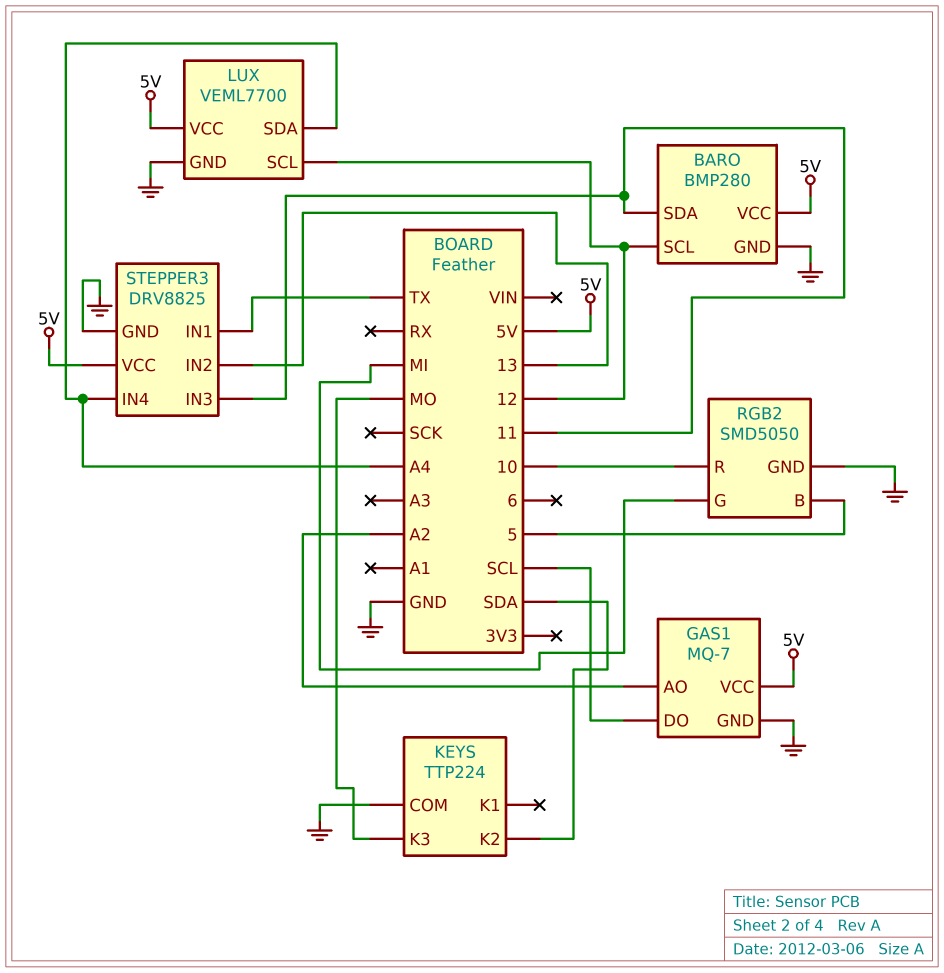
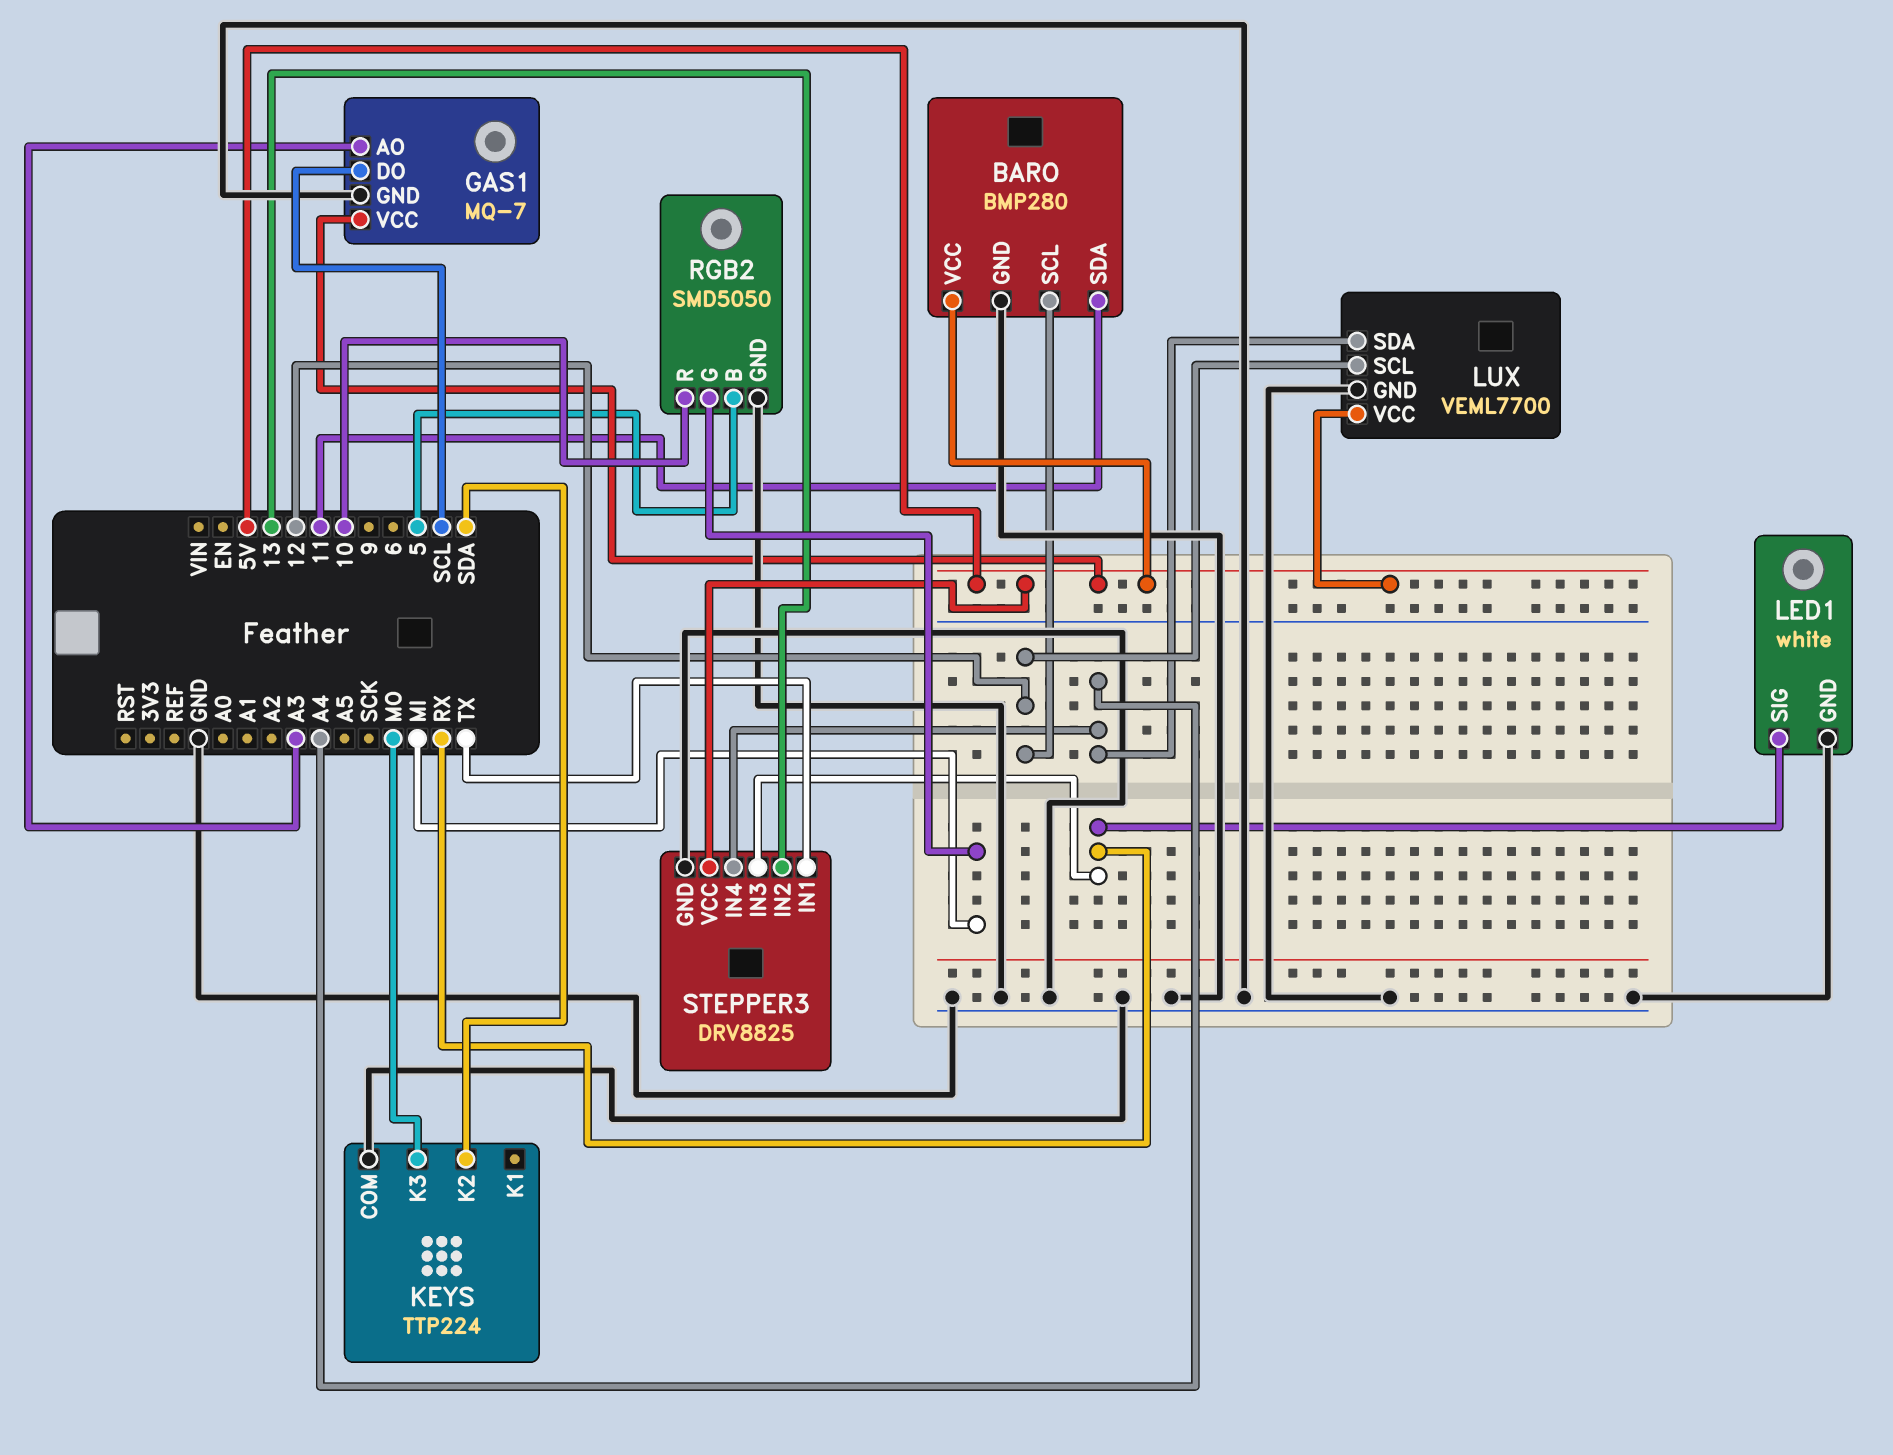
GAS1 pin AO: A2 -> A3
LED1: none -> white
LED1 pin GND: none -> GND
LED1 pin SIG: none -> RX
STEPPER3 pin IN3: 11 -> RX

